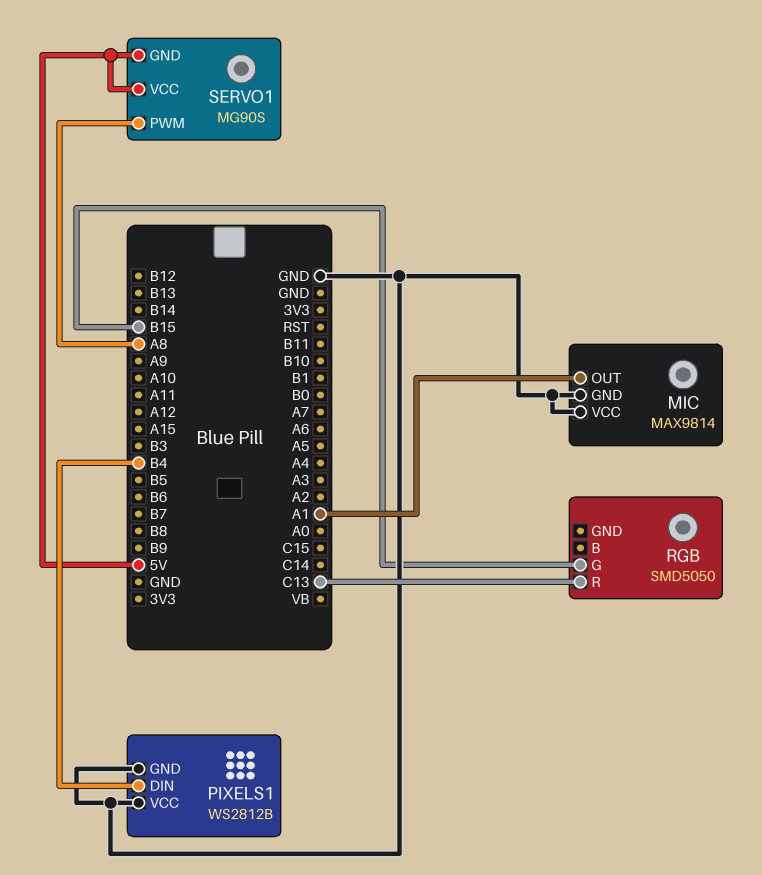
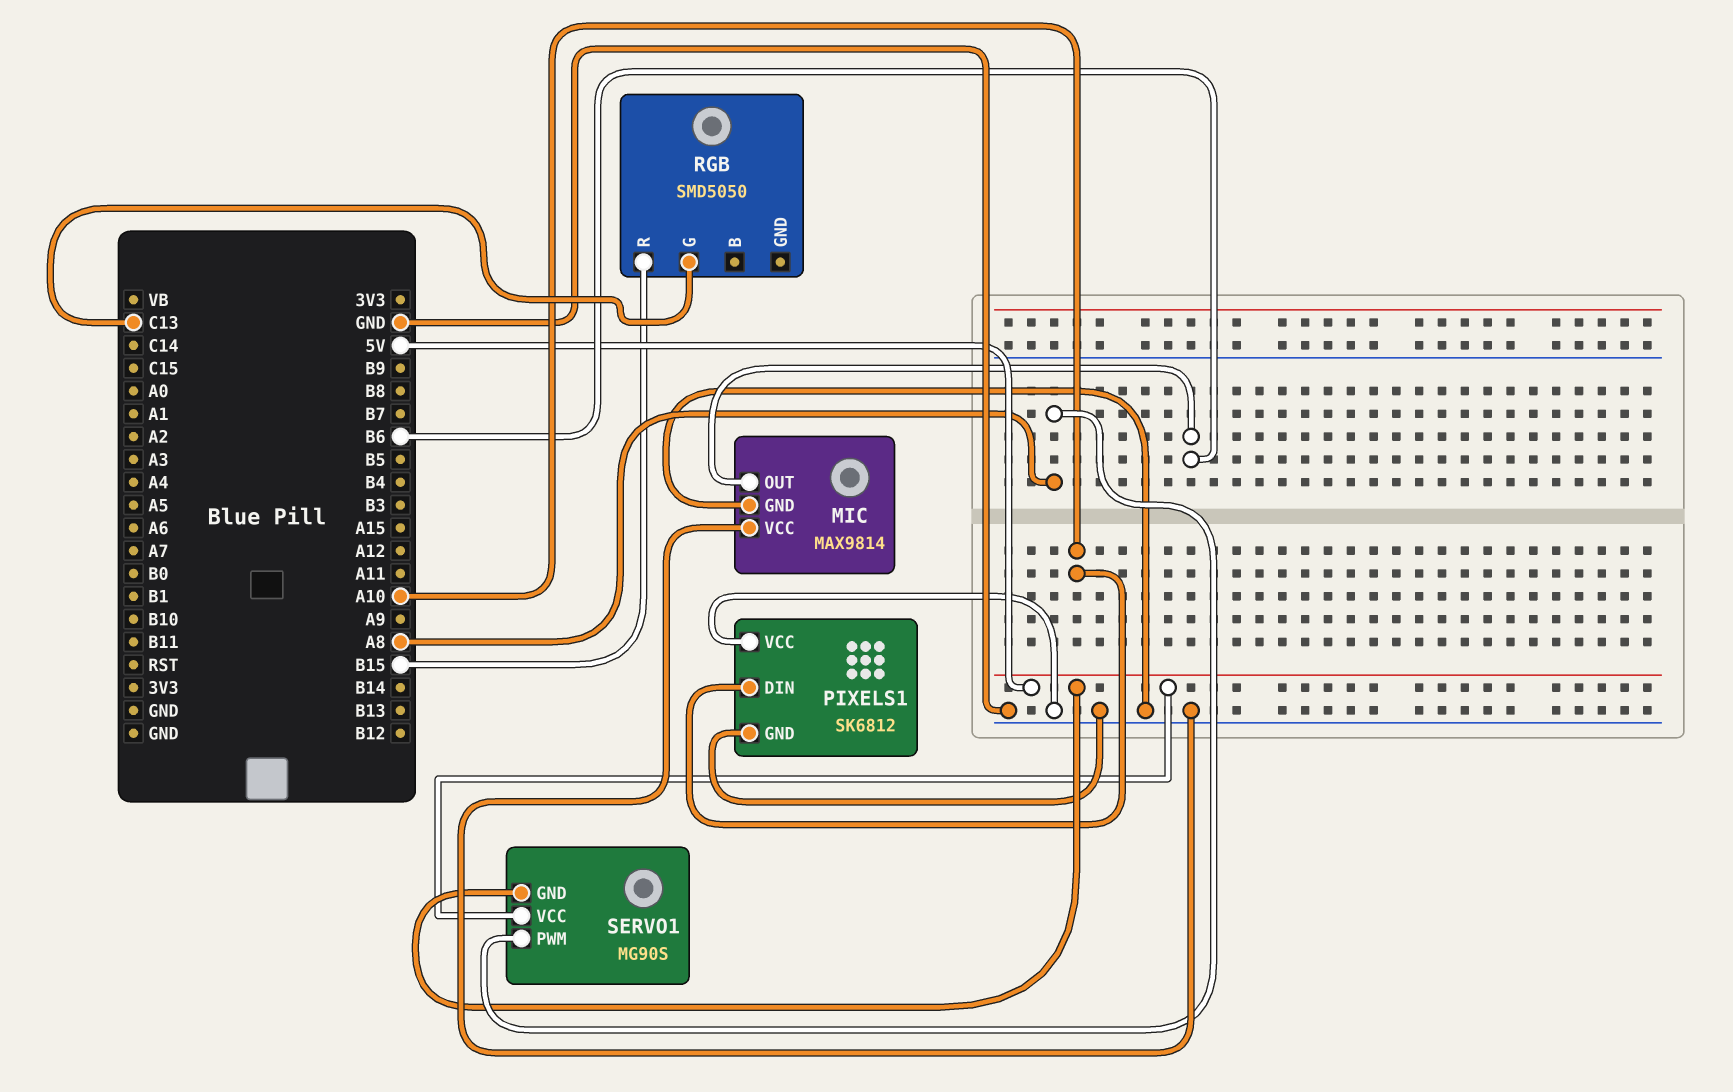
MIC pin OUT: A1 -> B6
PIXELS1: WS2812B -> SK6812
PIXELS1 pin DIN: B4 -> A10
RGB pin G: B15 -> C13
RGB pin R: C13 -> B15

